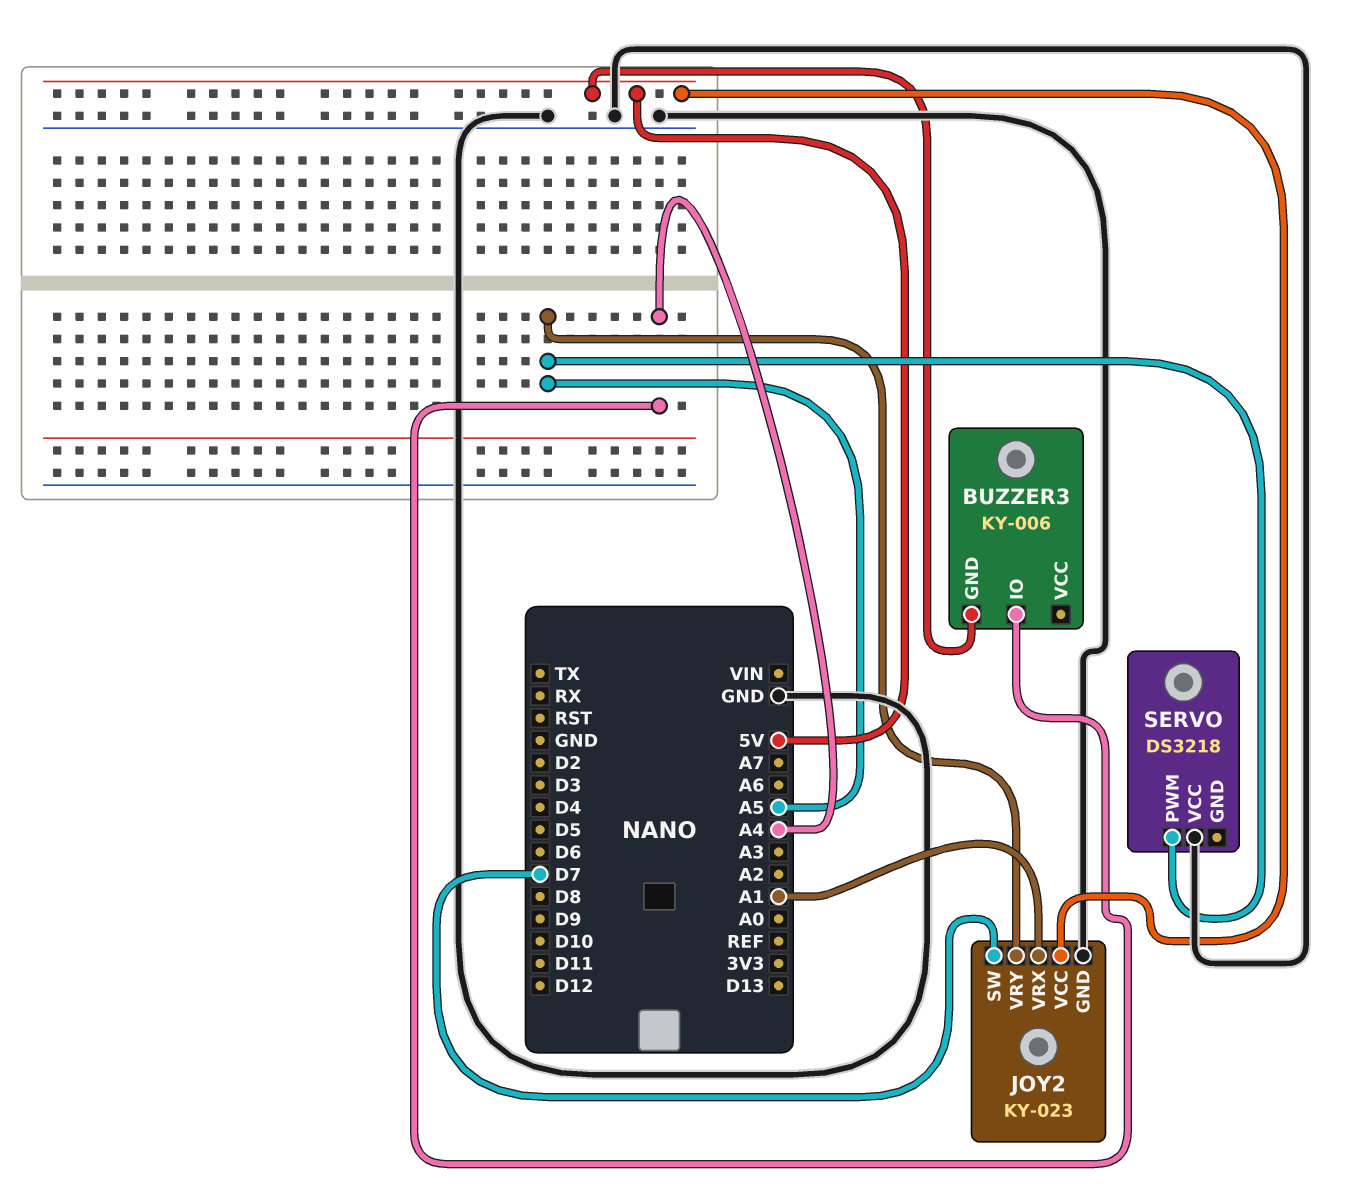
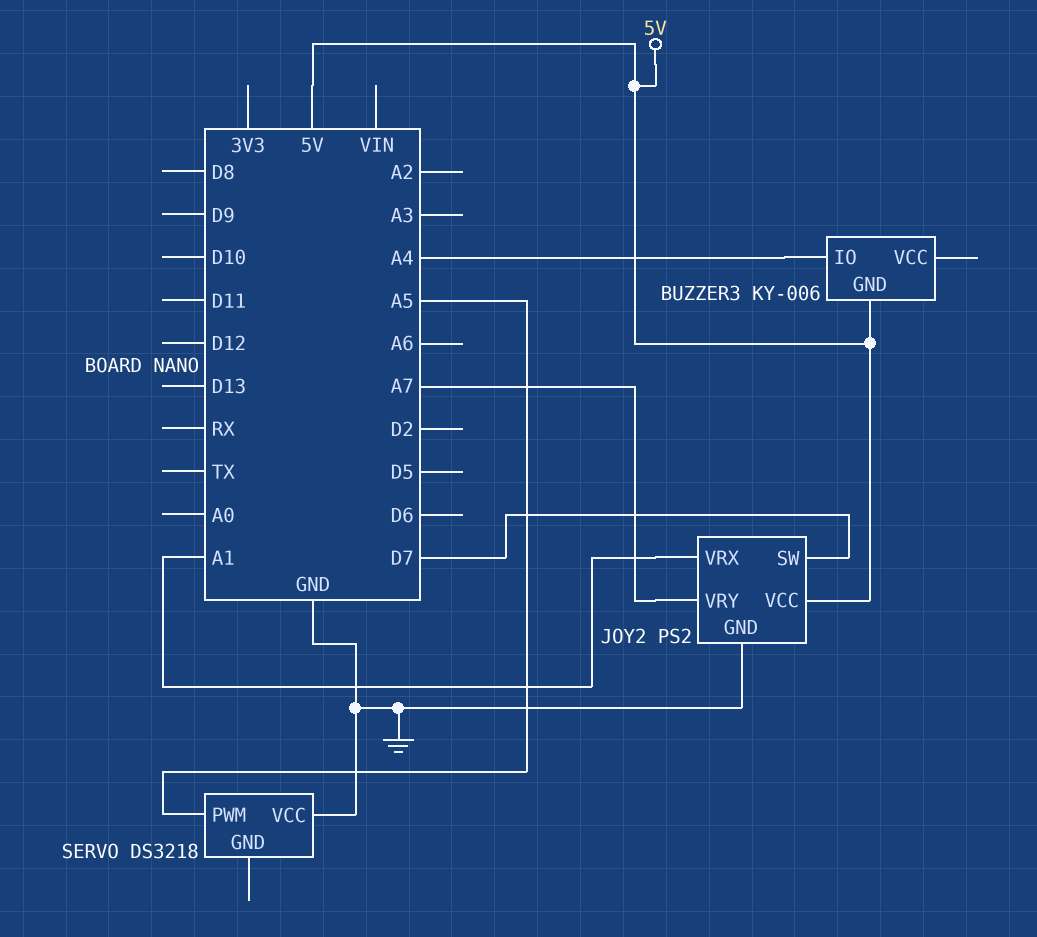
JOY2: KY-023 -> PS2
JOY2 pin VRY: A5 -> A7

